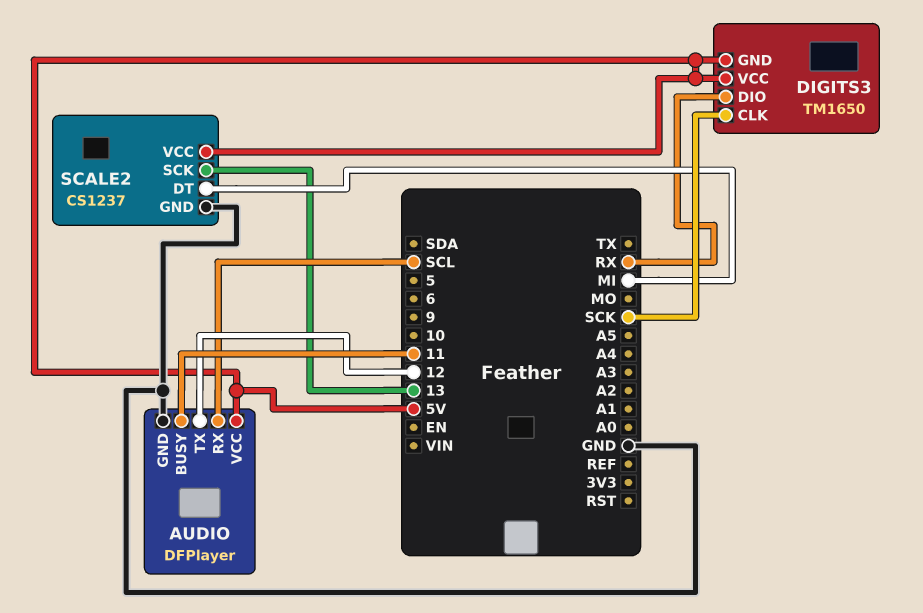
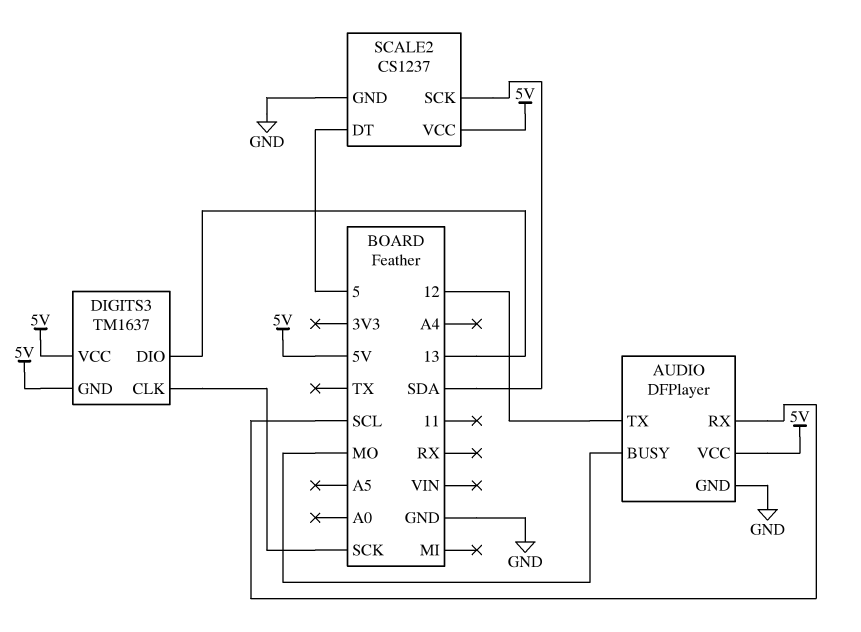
AUDIO pin BUSY: 11 -> MO
DIGITS3: TM1650 -> TM1637
DIGITS3 pin DIO: RX -> 13
SCALE2 pin DT: MI -> 5
SCALE2 pin SCK: 13 -> SDA

